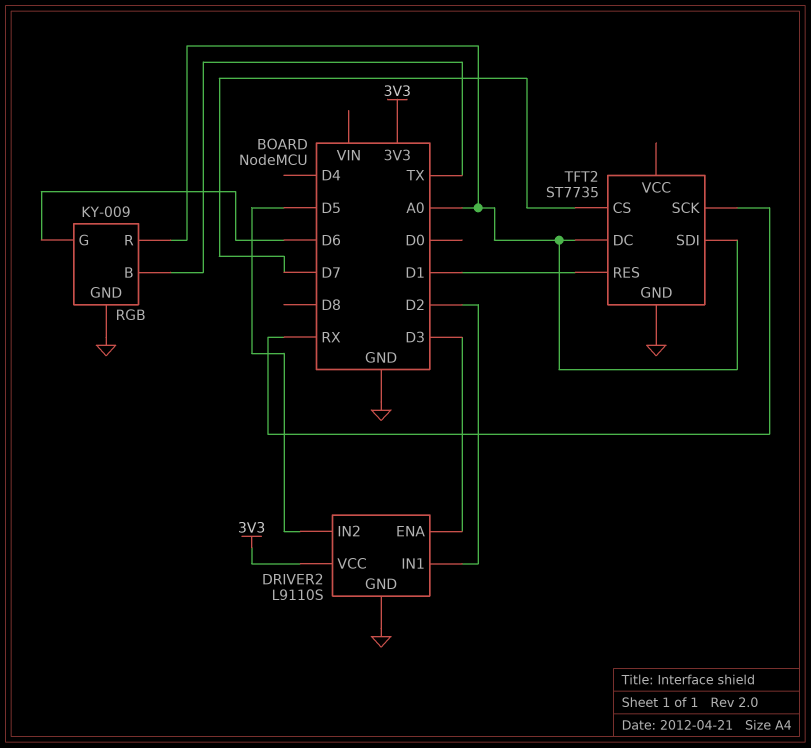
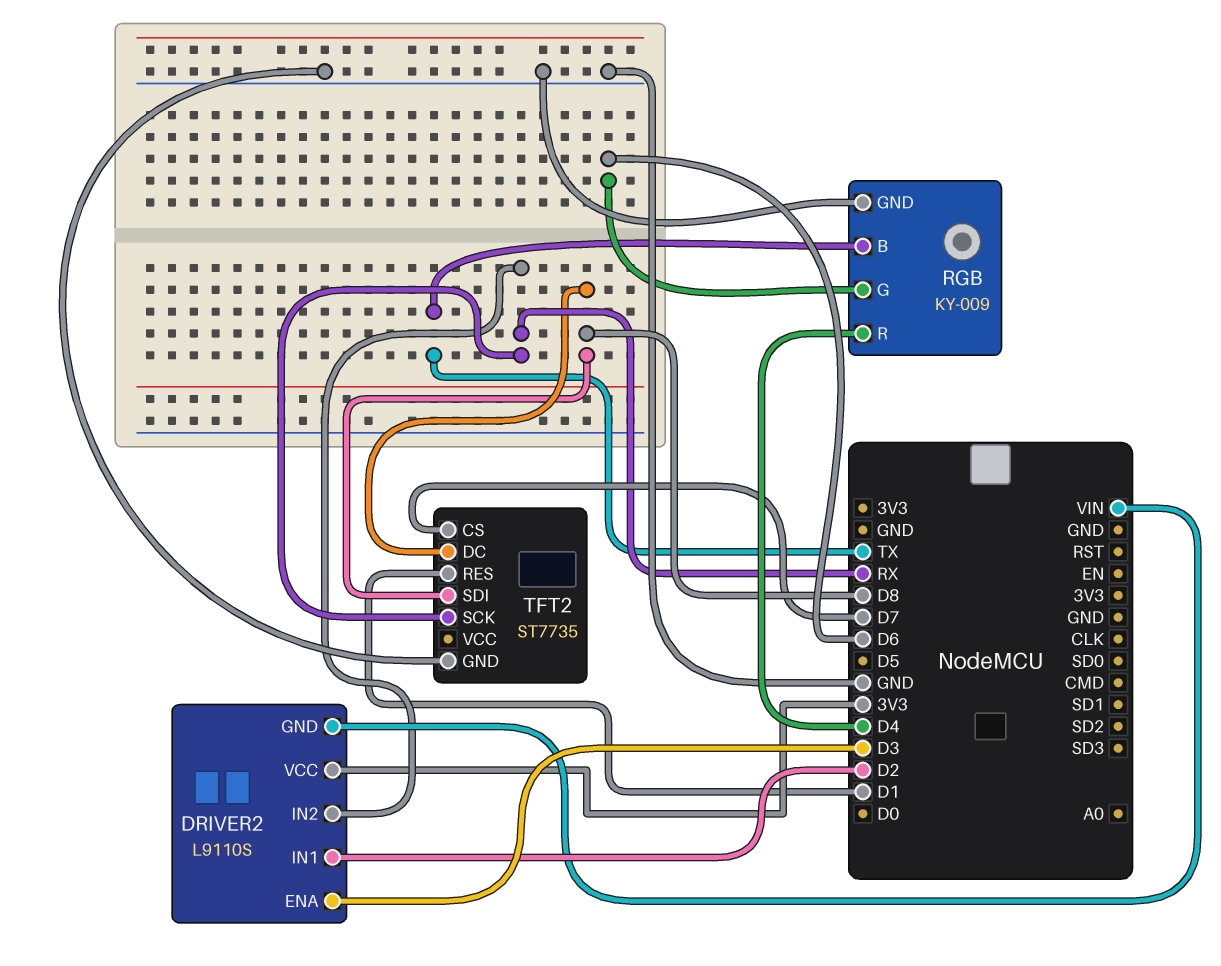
DRIVER2 pin GND: GND -> VIN
DRIVER2 pin IN2: D5 -> RX
RGB pin R: A0 -> D4
TFT2 pin DC: A0 -> D8
TFT2 pin SDI: A0 -> D8

